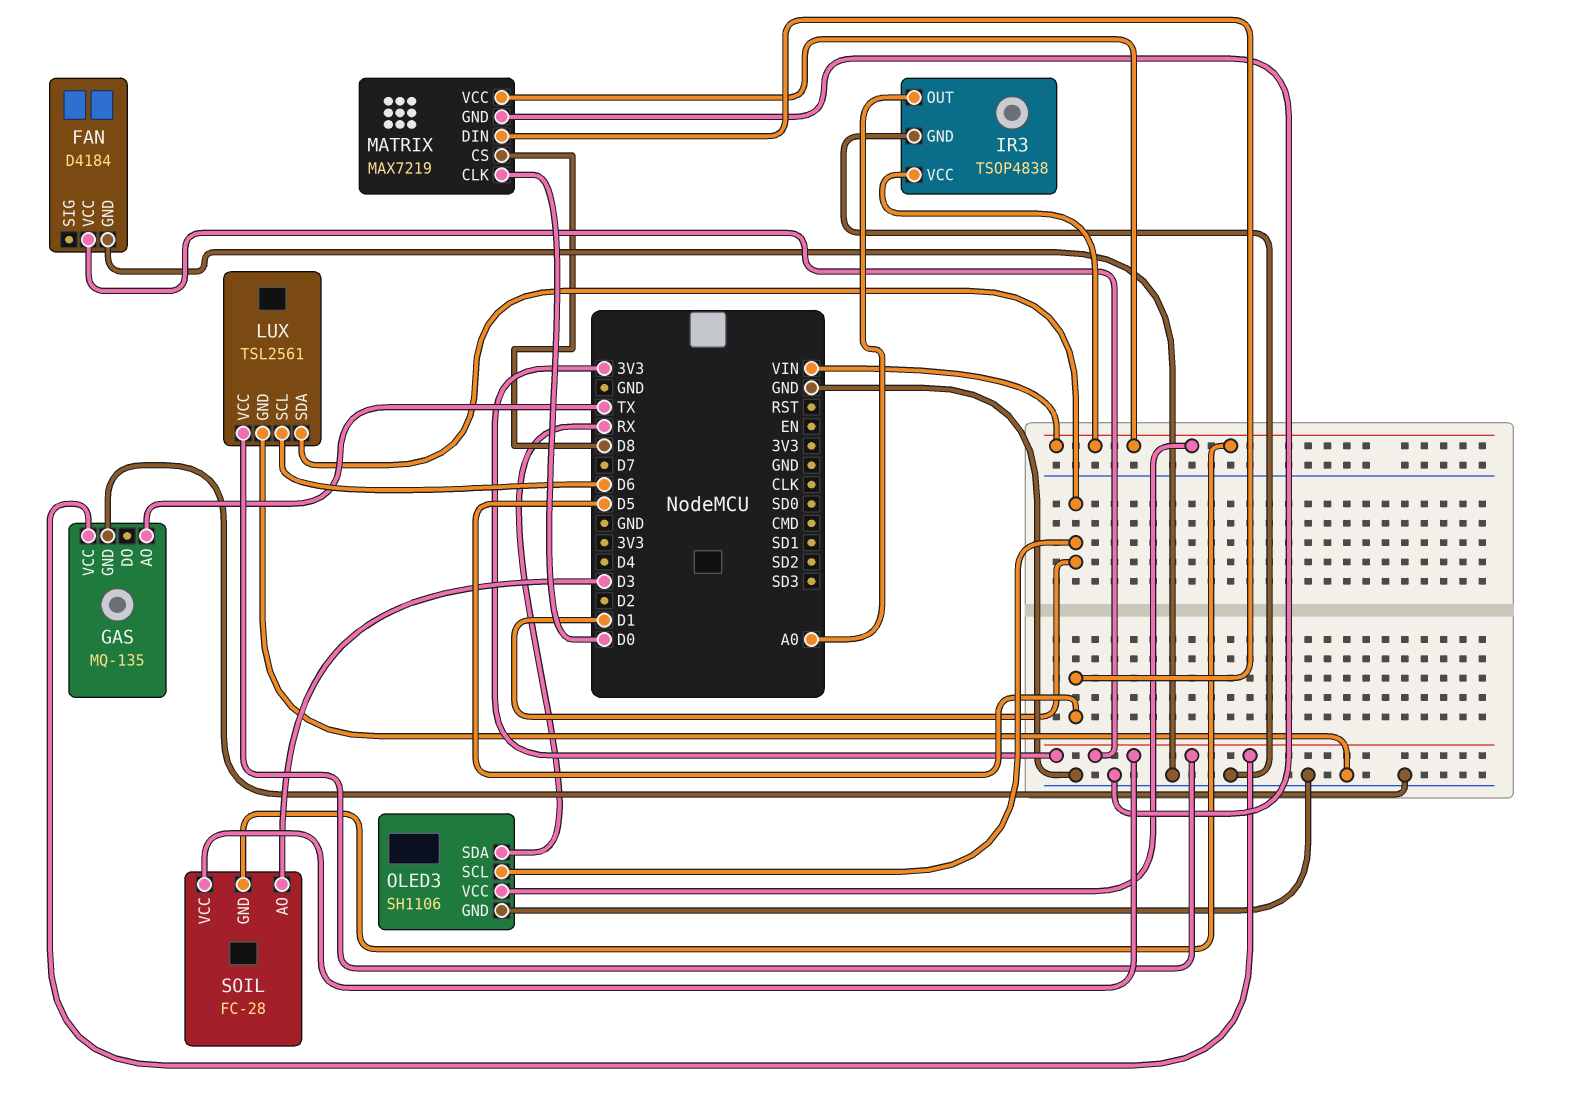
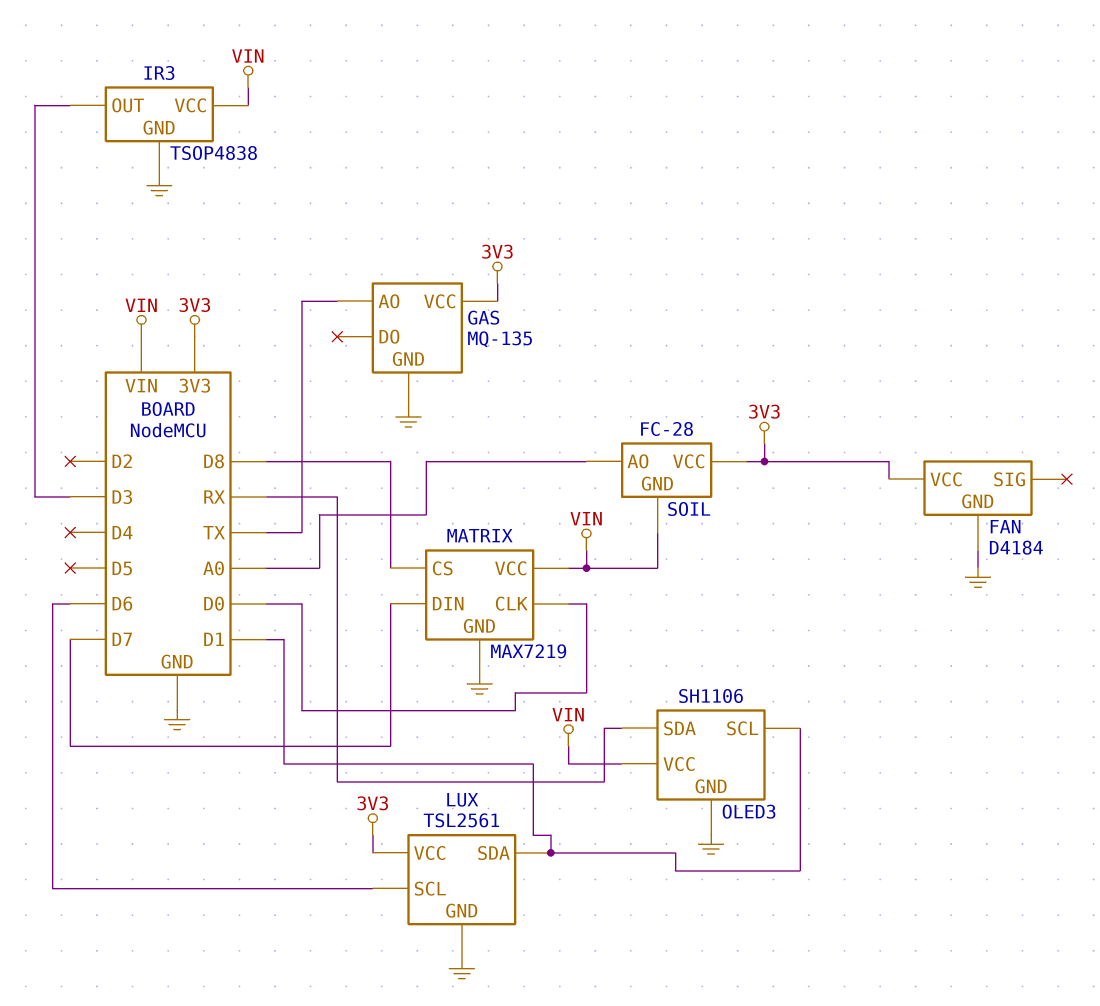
IR3 pin OUT: A0 -> D3
MATRIX pin DIN: D5 -> D7
SOIL pin AO: D3 -> A0

